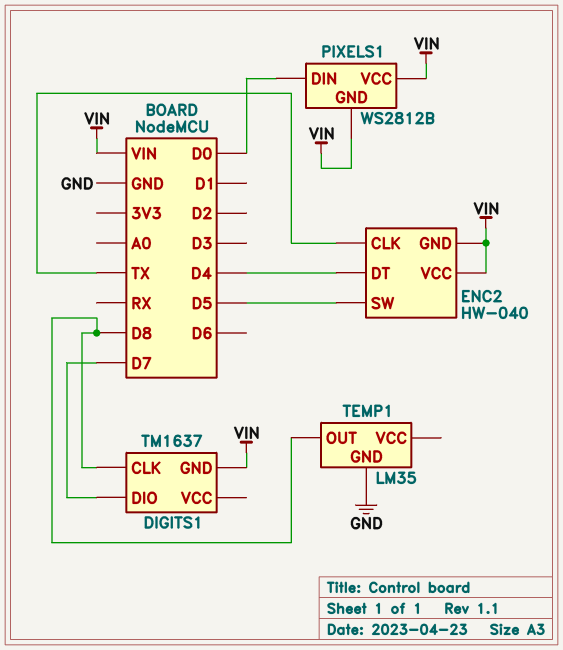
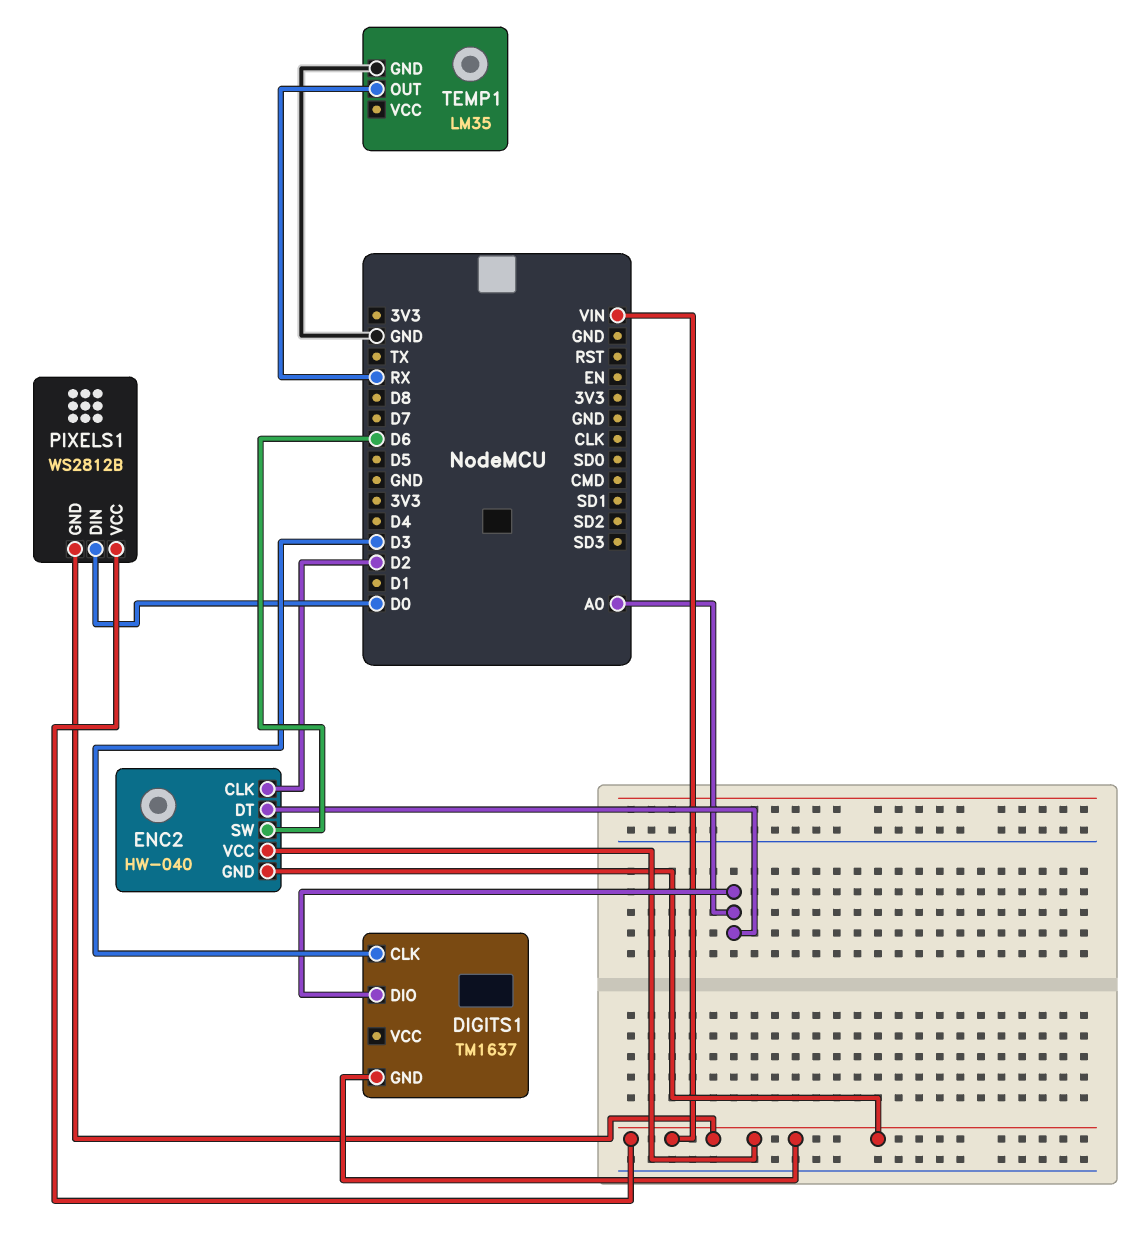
DIGITS1 pin CLK: D8 -> D3
DIGITS1 pin DIO: D7 -> A0
ENC2 pin CLK: TX -> D2
ENC2 pin DT: D4 -> A0
ENC2 pin SW: D5 -> D6
TEMP1 pin OUT: D8 -> RX

